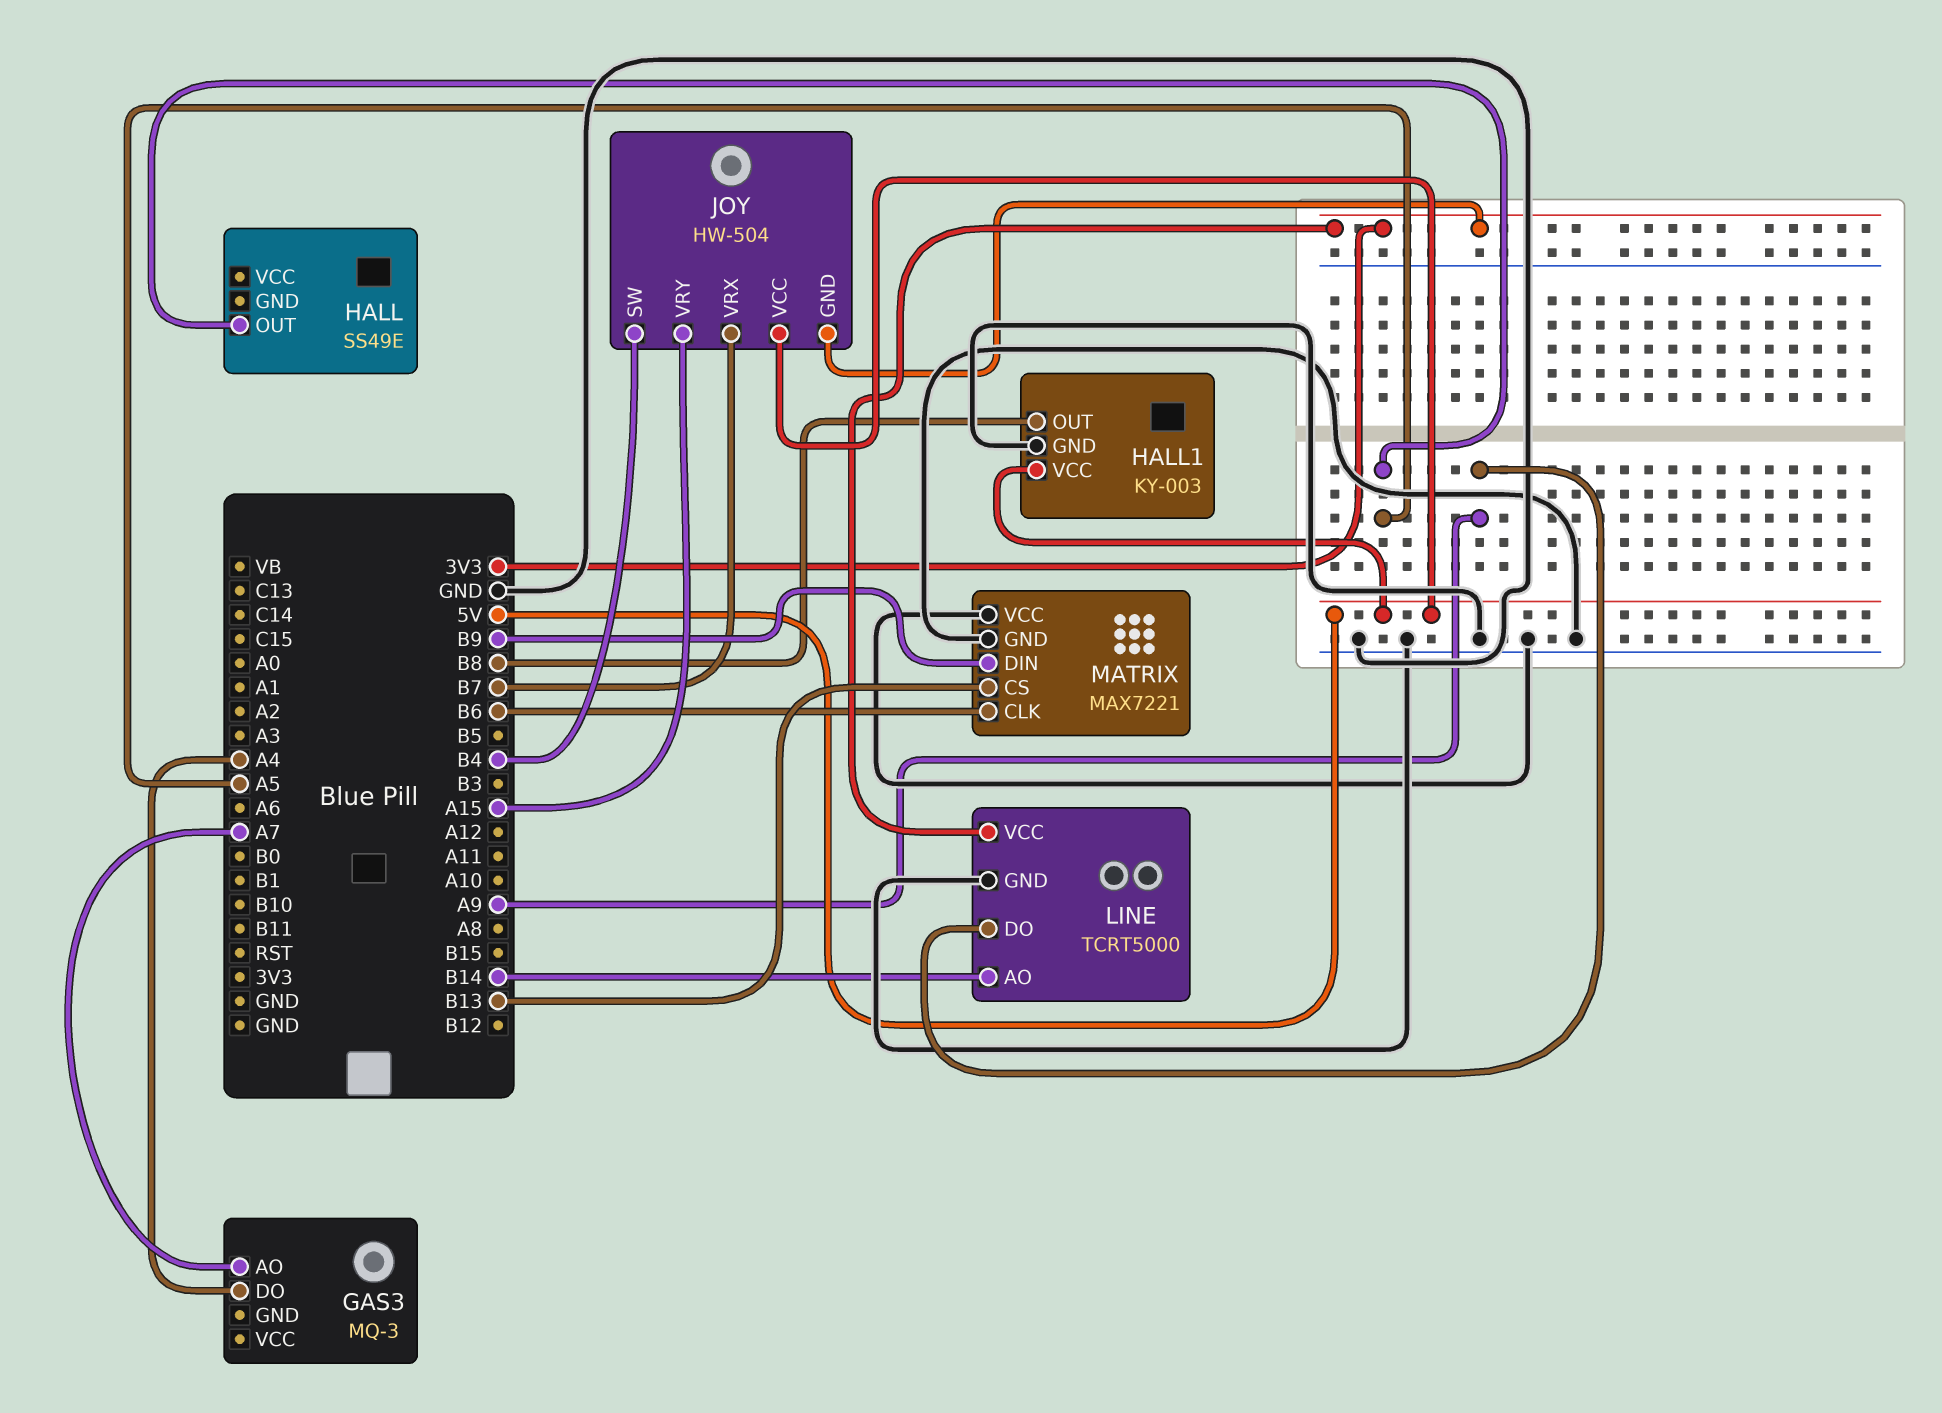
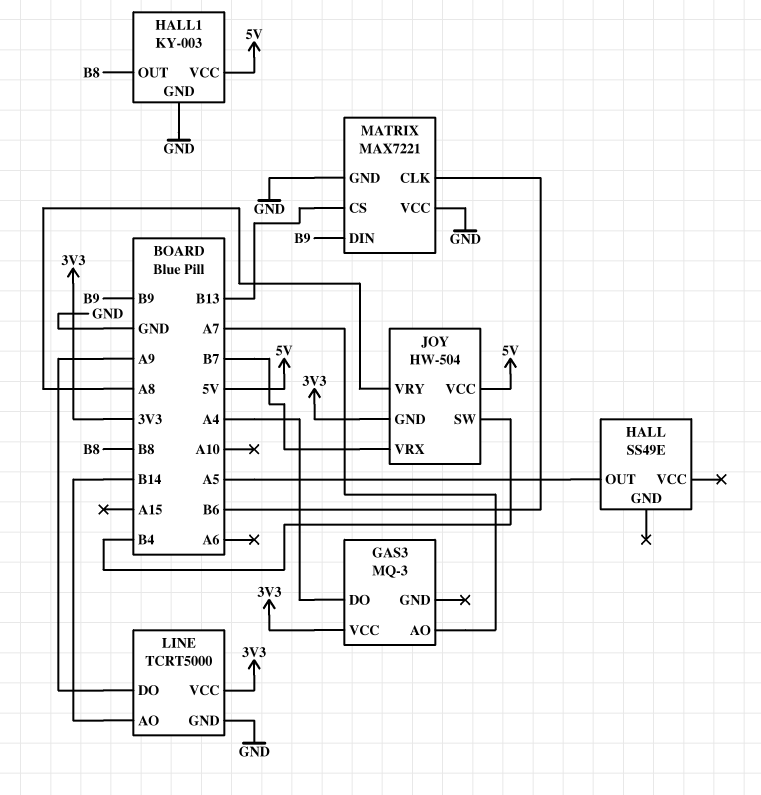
GAS3 pin VCC: none -> 3V3
JOY pin VRY: A15 -> A8

